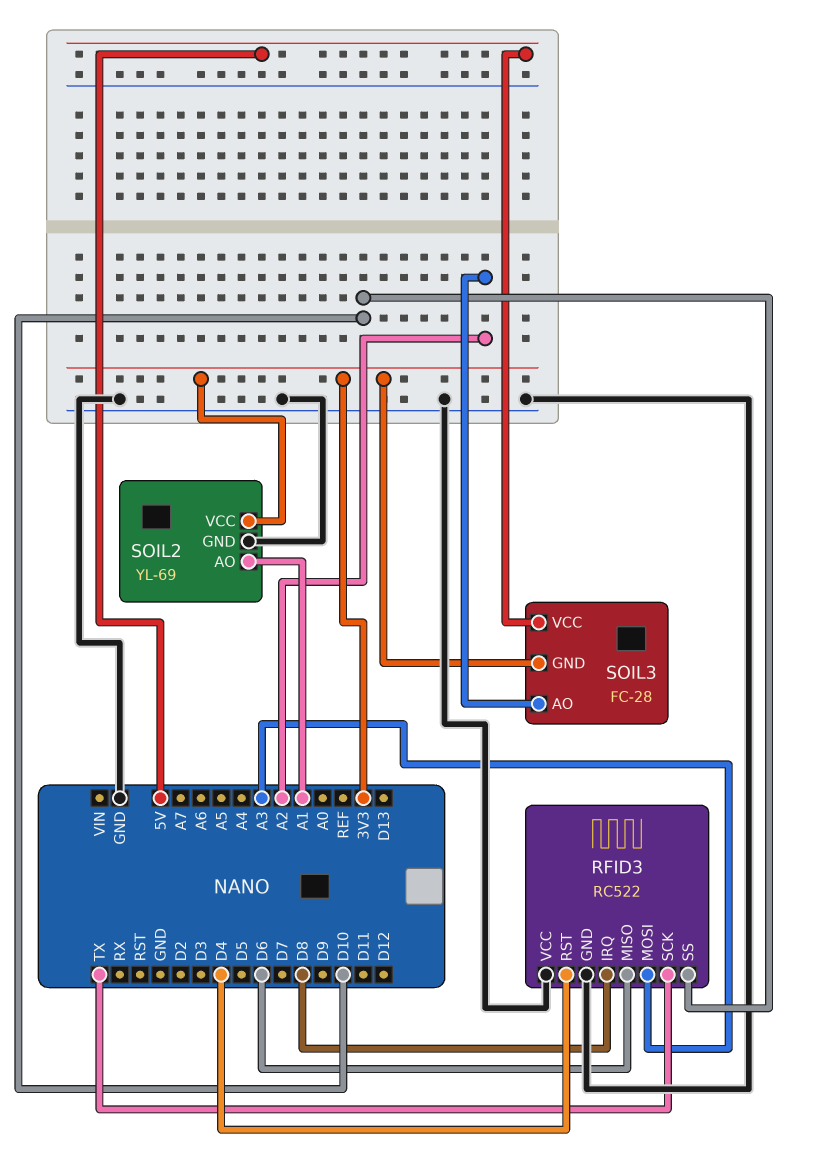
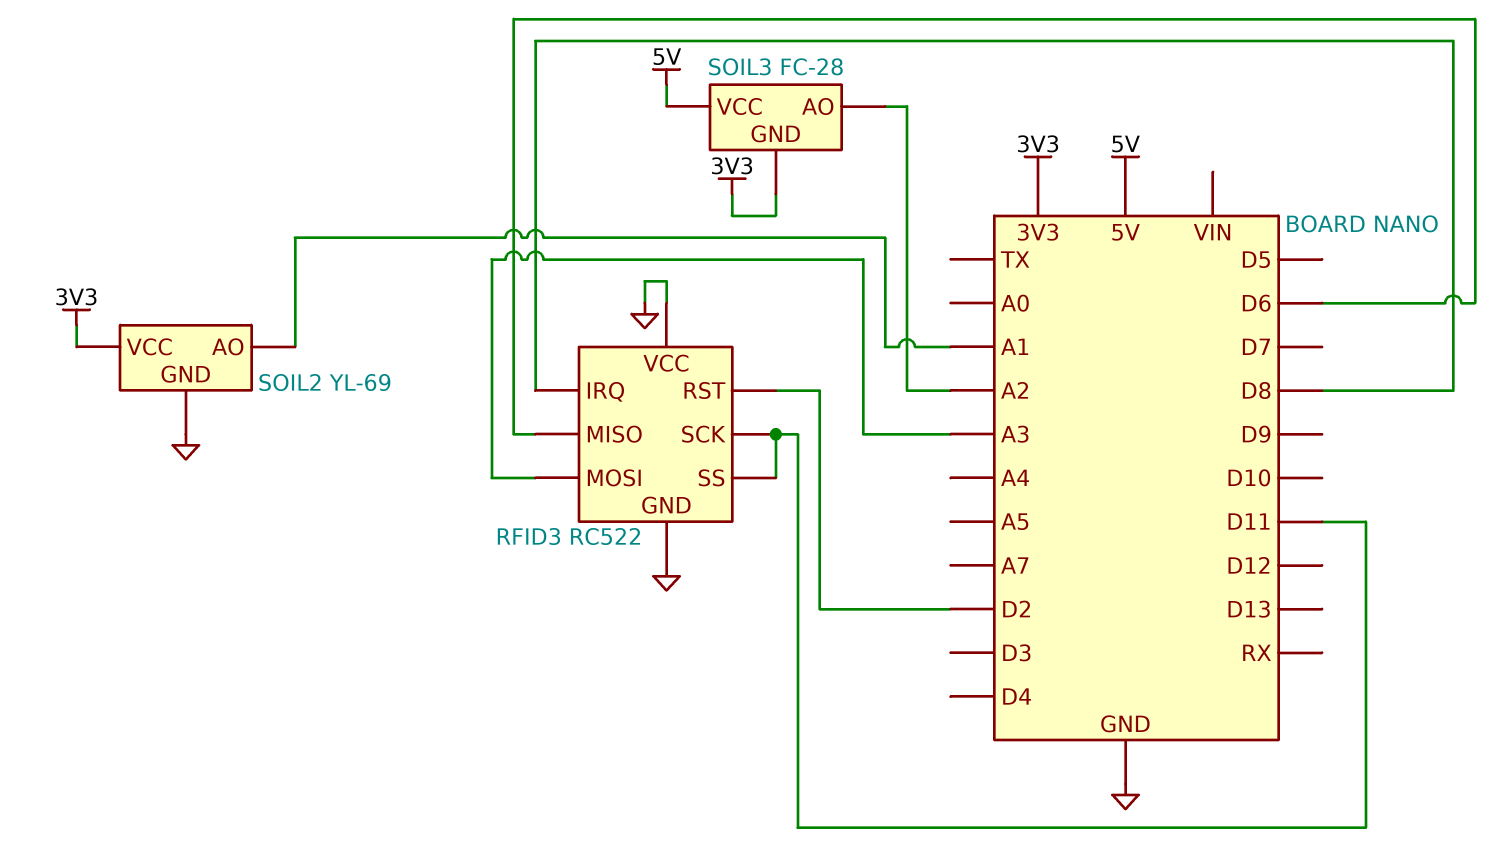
RFID3 pin RST: D4 -> D2
RFID3 pin SCK: TX -> D11
RFID3 pin SS: D10 -> D11

